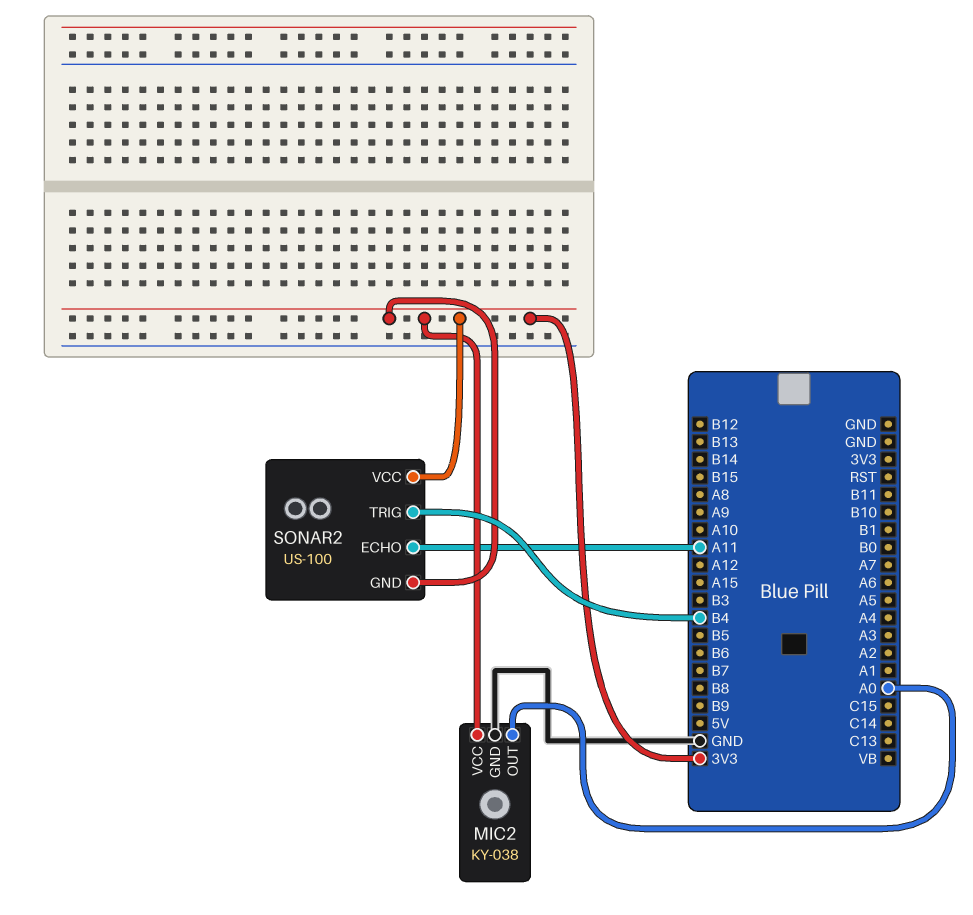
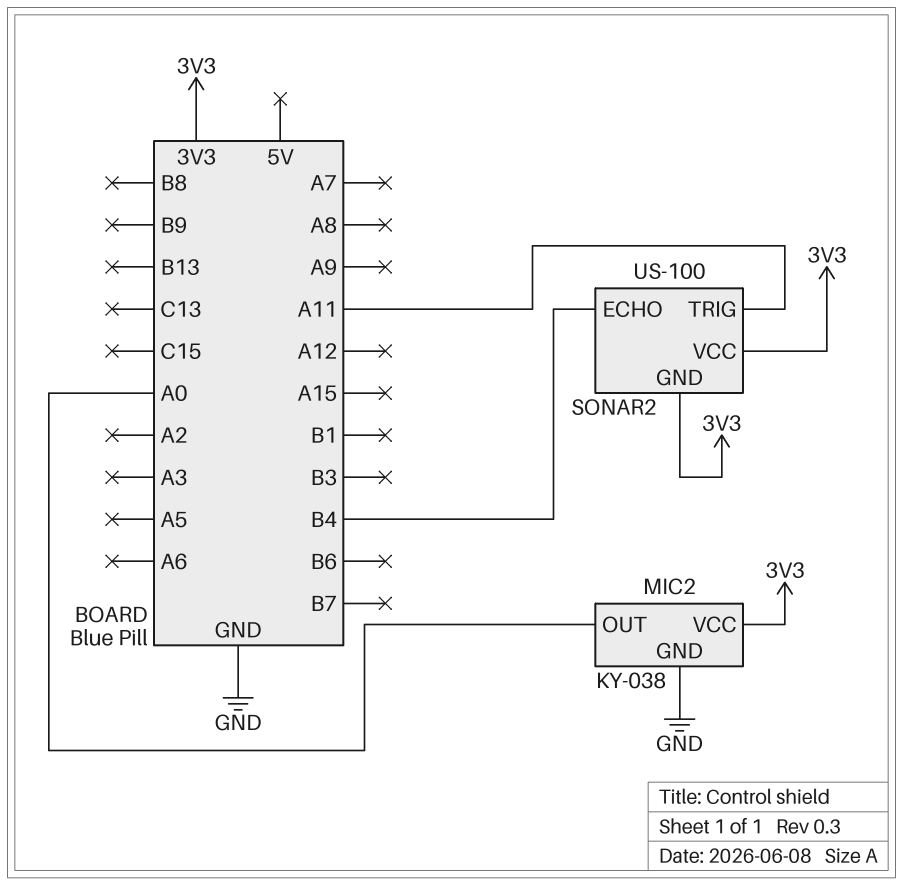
SONAR2 pin ECHO: A11 -> B4
SONAR2 pin TRIG: B4 -> A11

